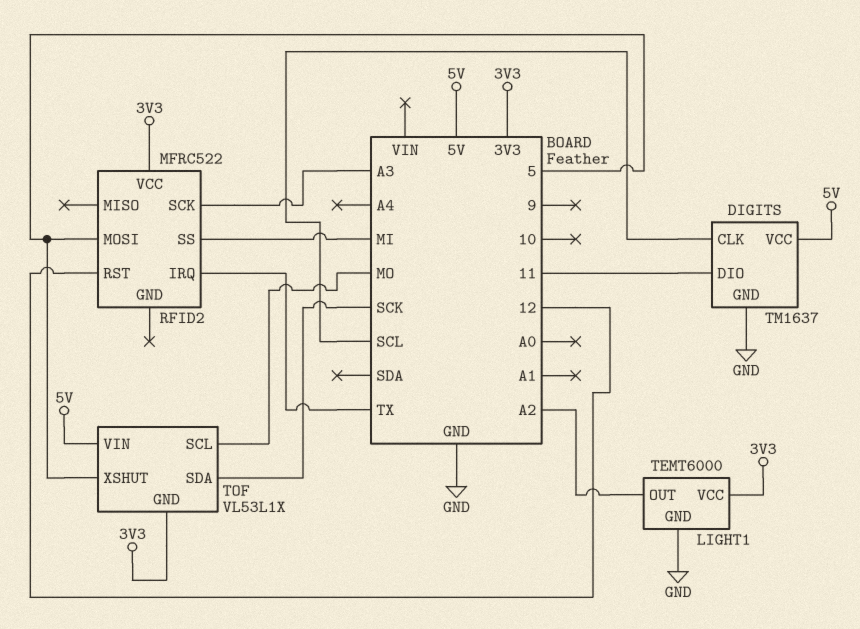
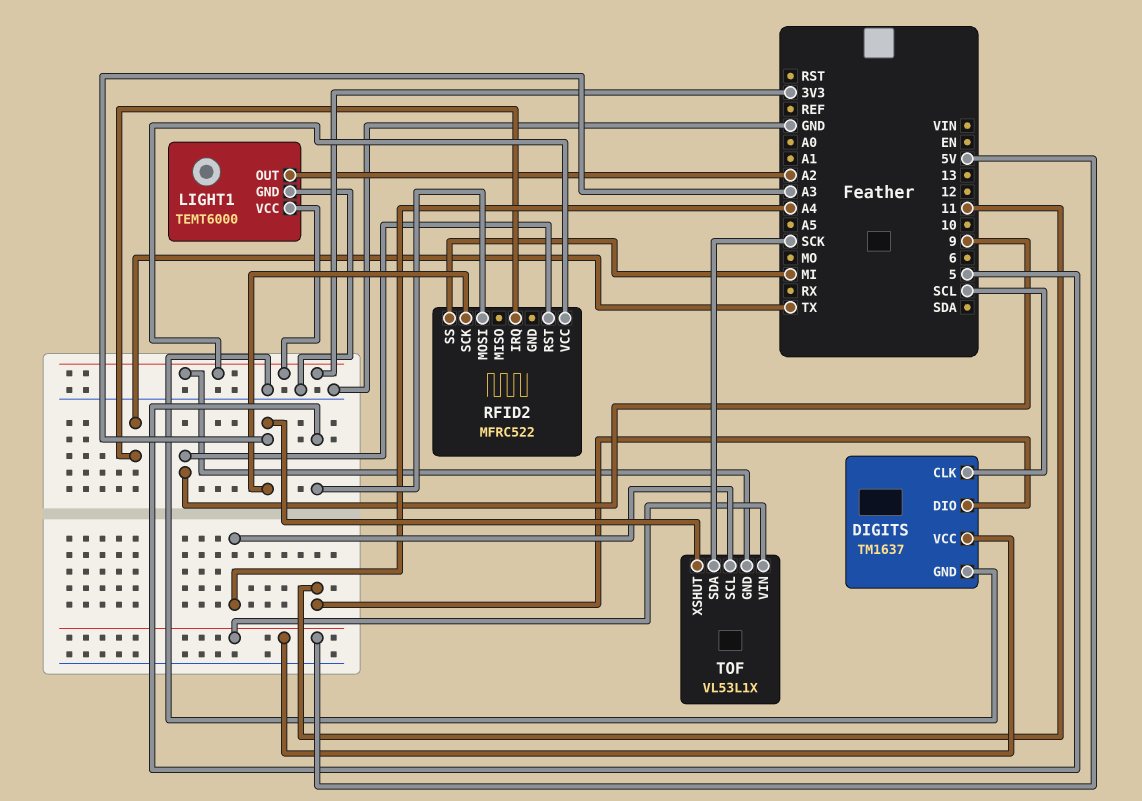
RFID2 pin RST: 12 -> 9
TOF pin SCL: MO -> A4
TOF pin XSHUT: 5 -> A3

